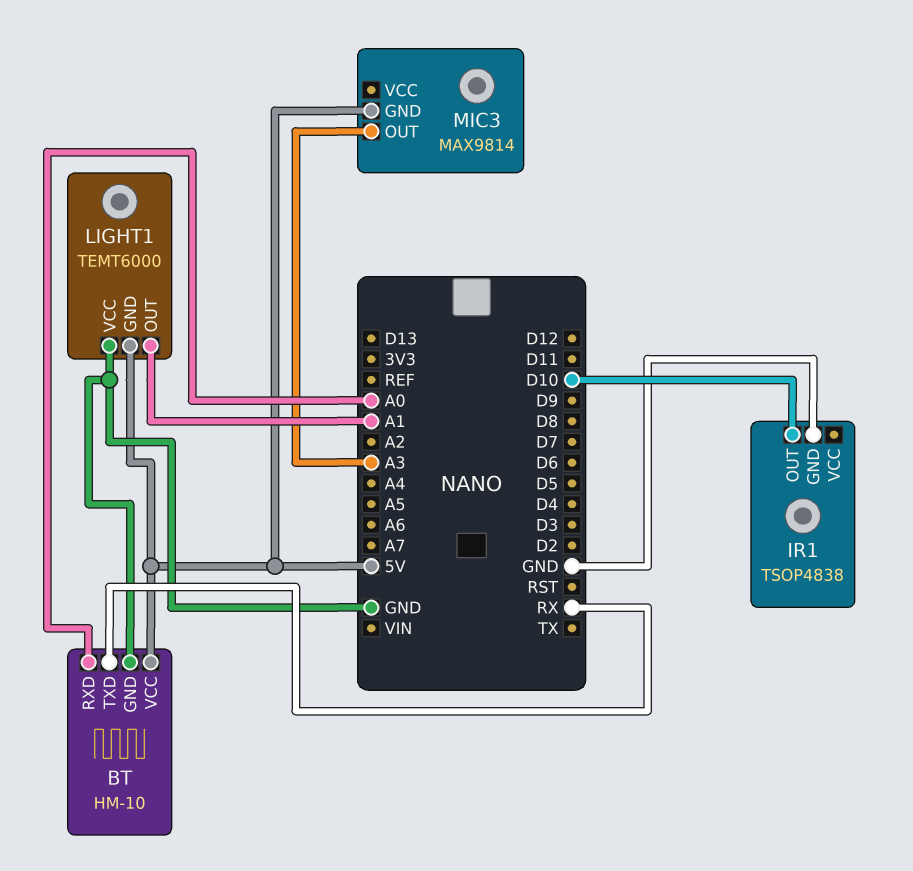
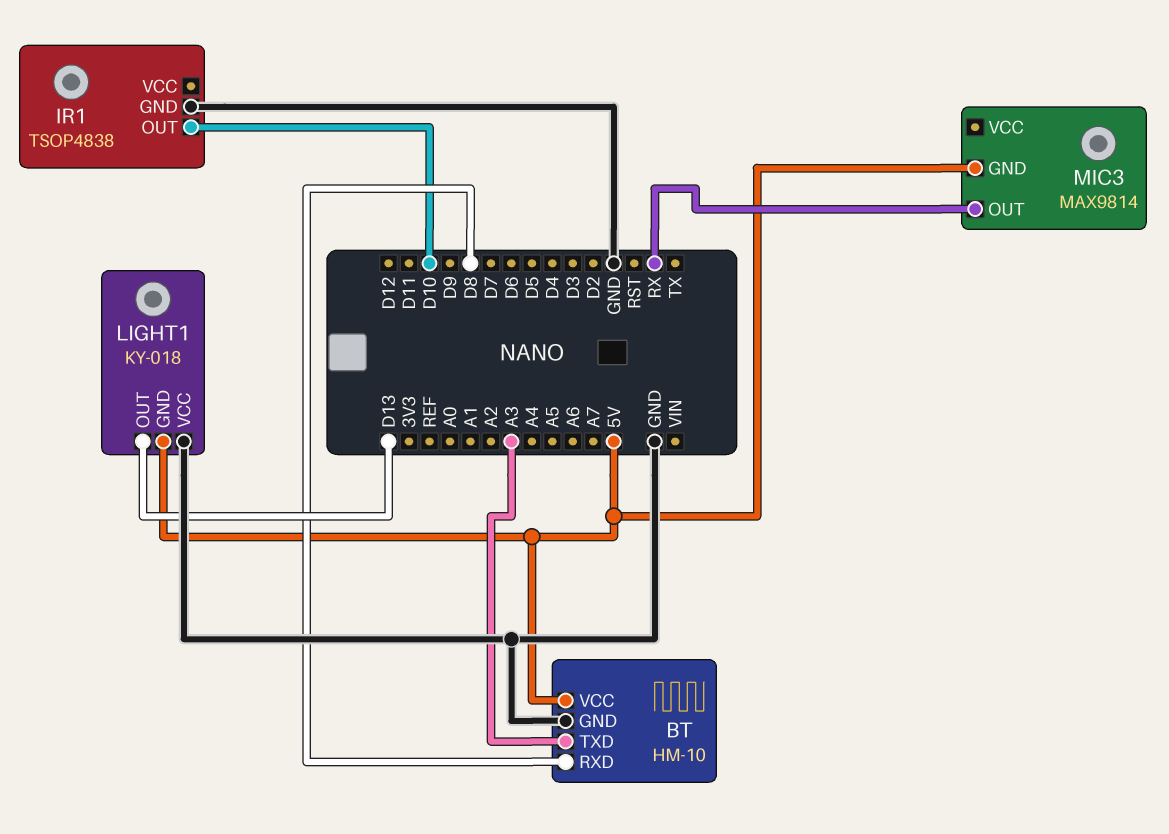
BT pin RXD: A0 -> D8
BT pin TXD: RX -> A3
LIGHT1: TEMT6000 -> KY-018
LIGHT1 pin OUT: A1 -> D13
MIC3 pin OUT: A3 -> RX

